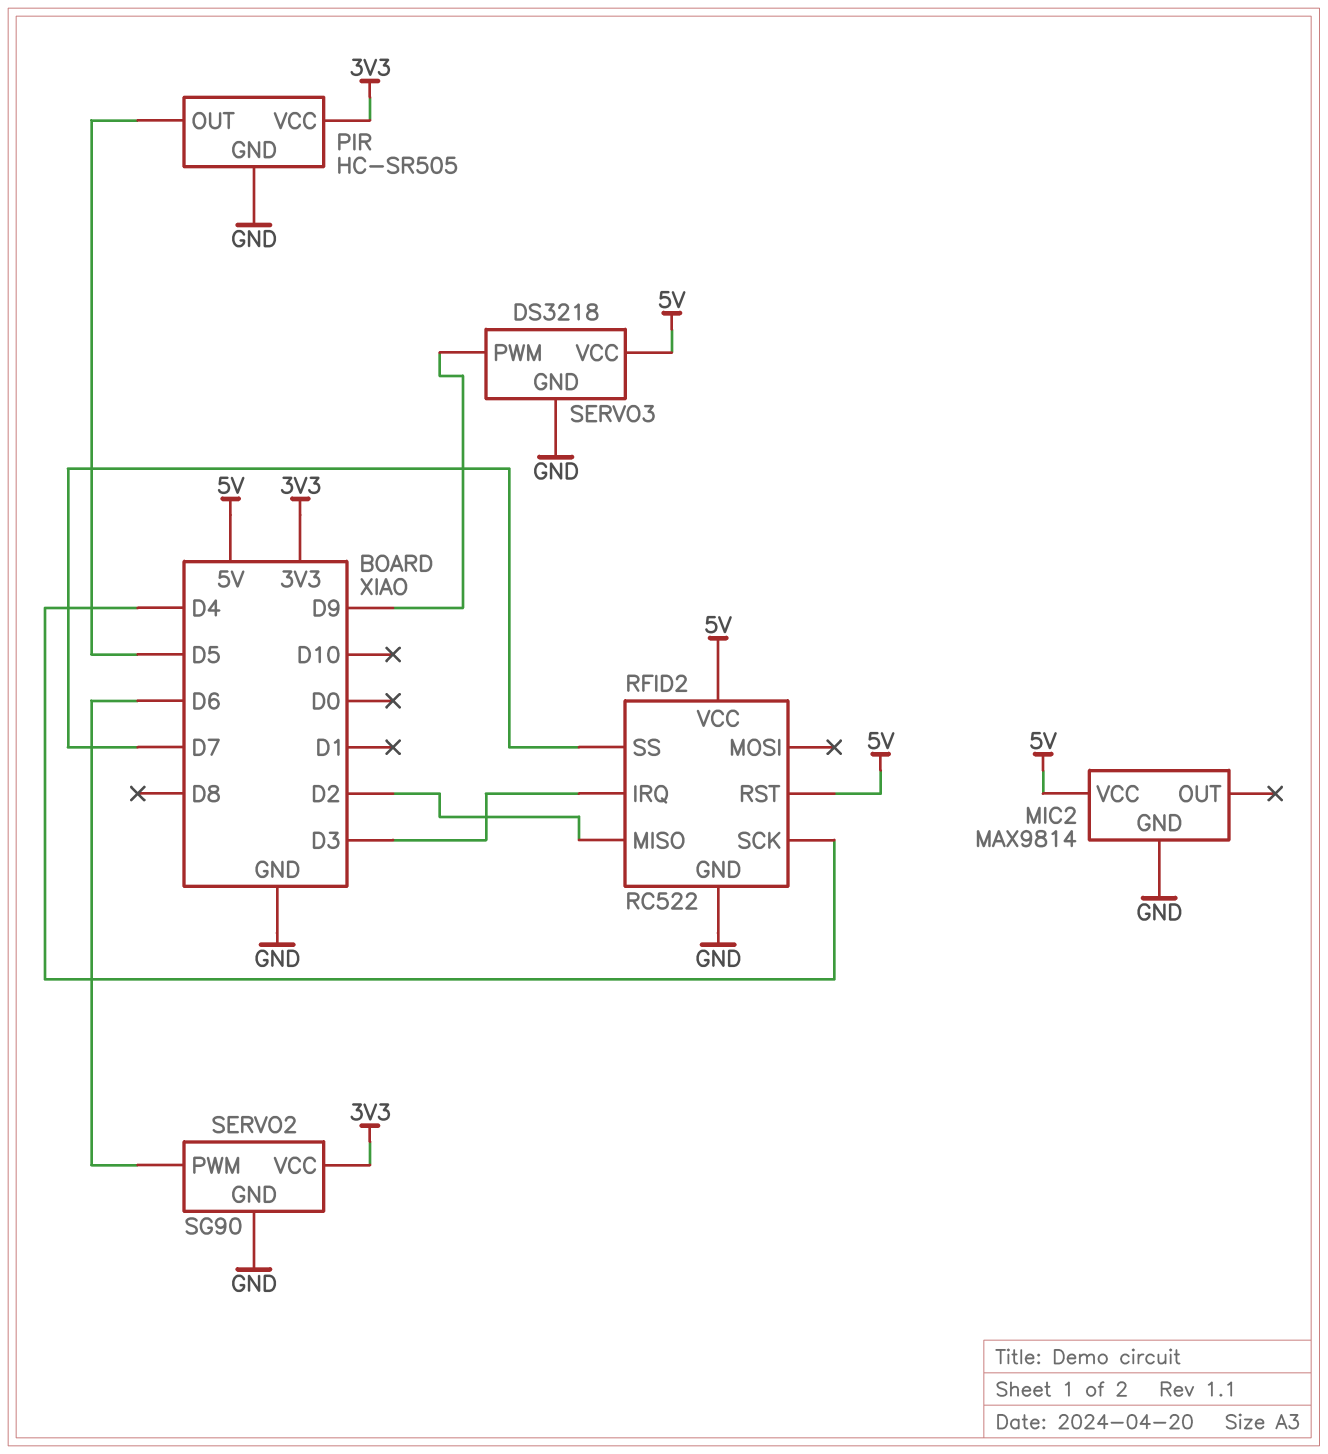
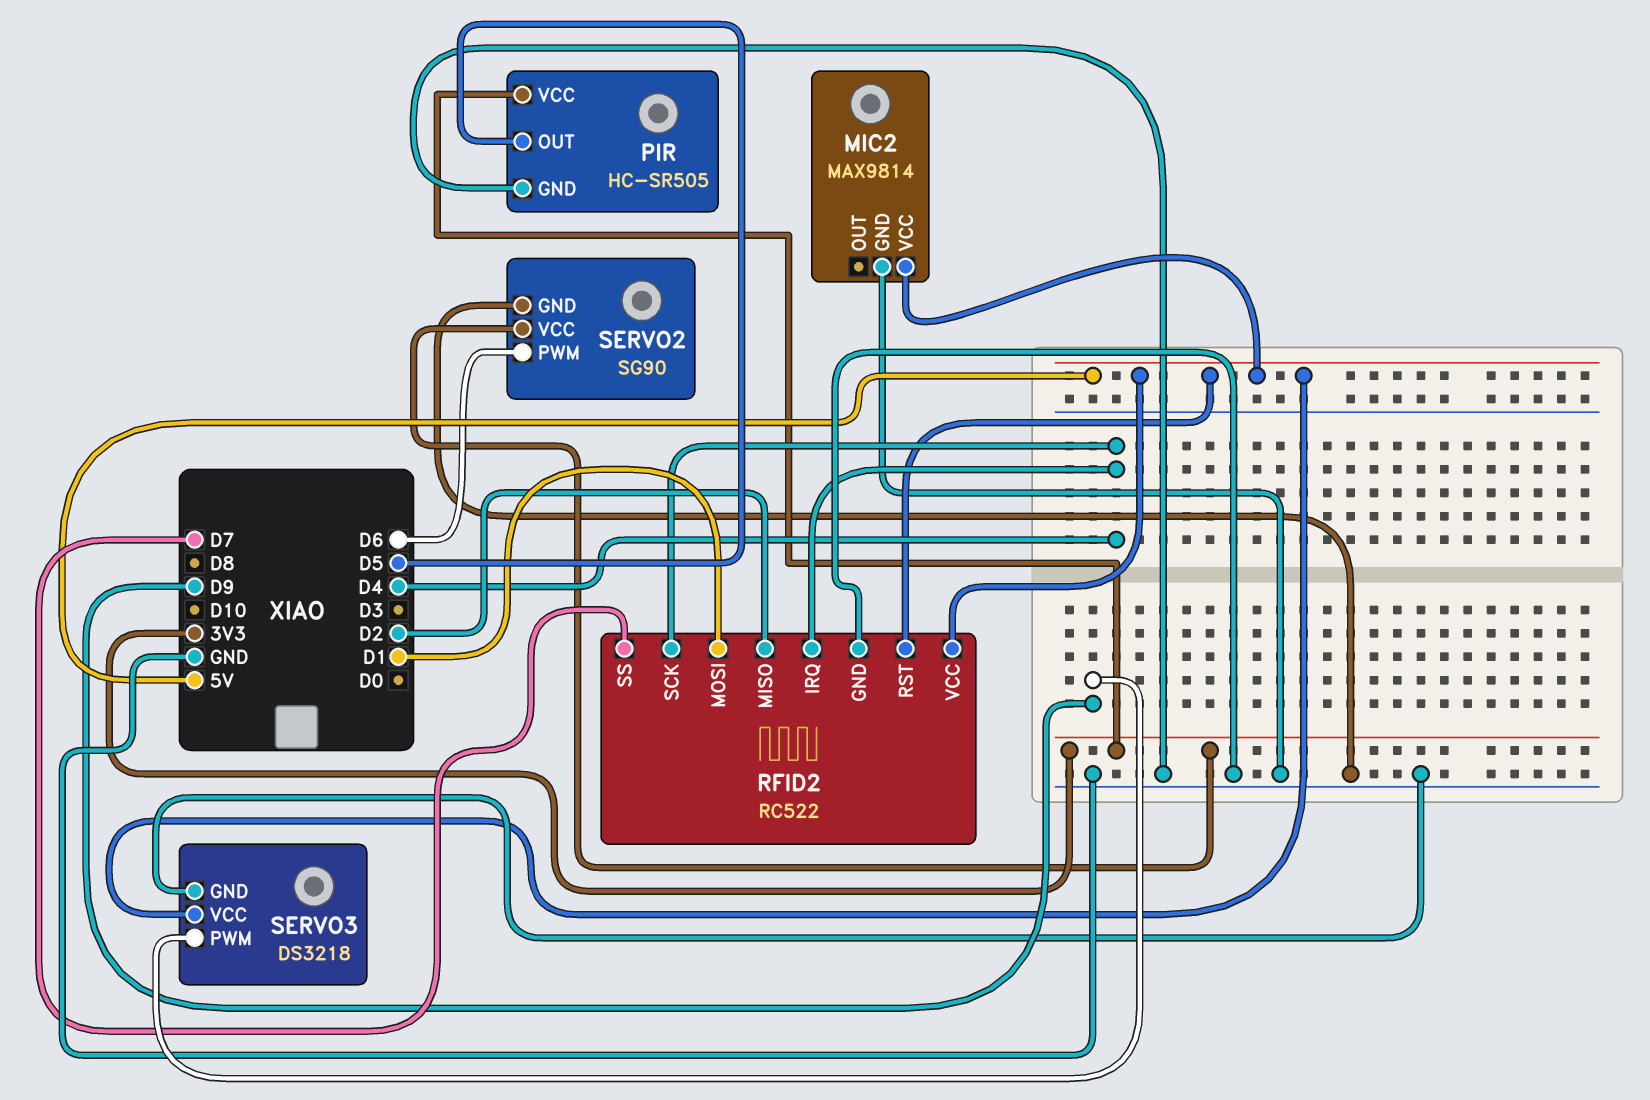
RFID2 pin IRQ: D3 -> D4
RFID2 pin MOSI: none -> D1

